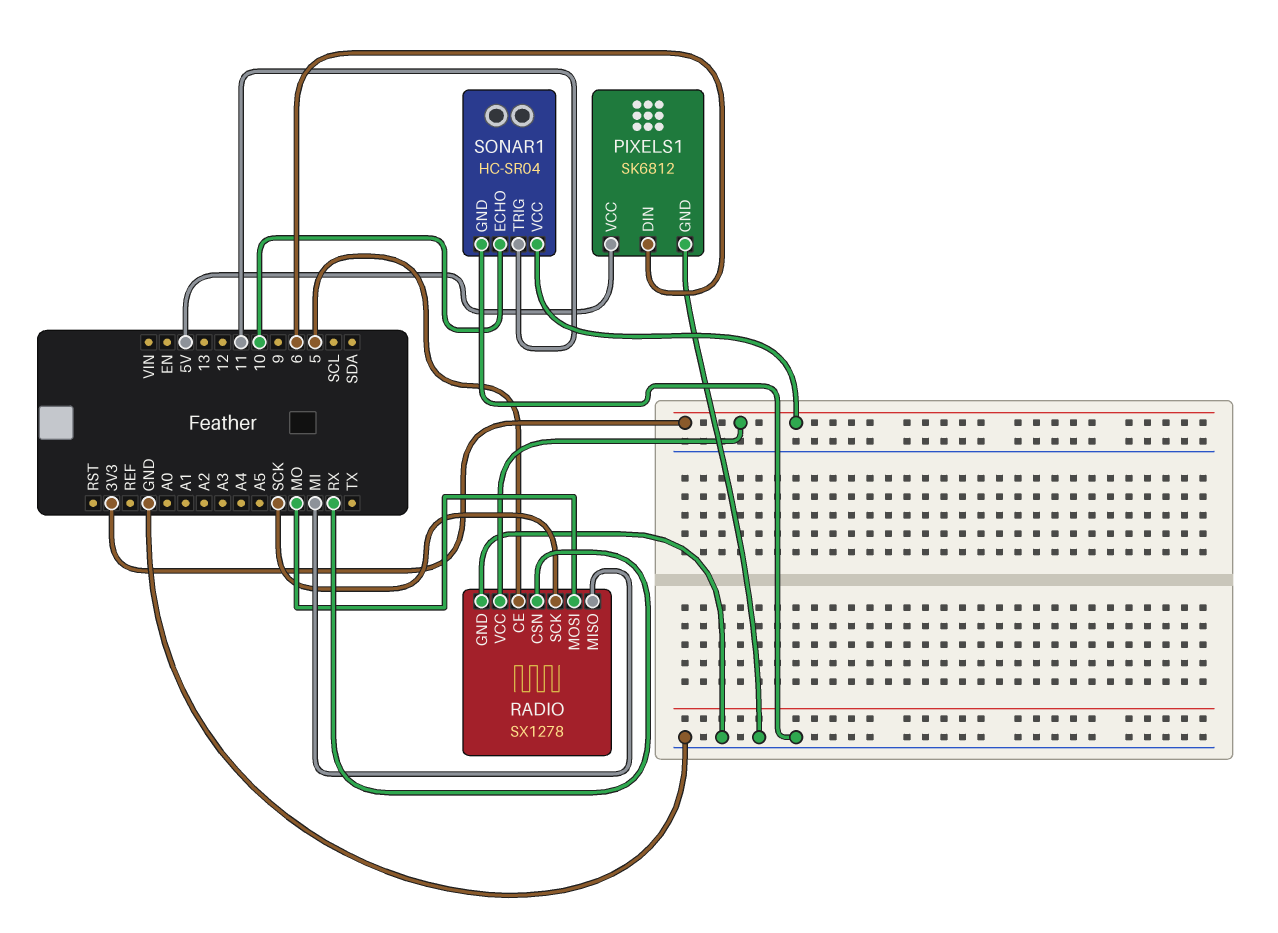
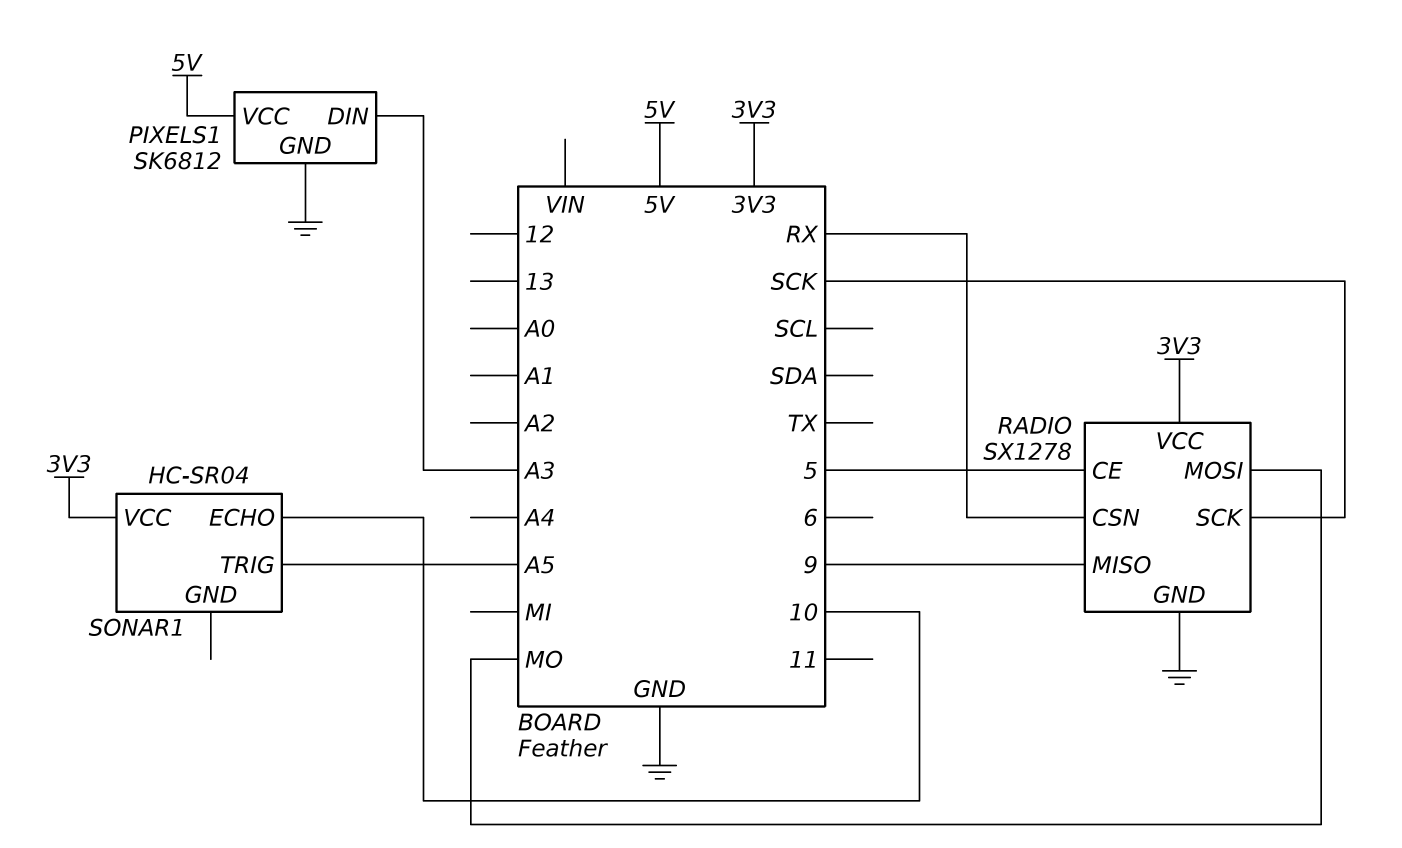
PIXELS1 pin DIN: 6 -> A3
RADIO pin MISO: MI -> 9
SONAR1 pin GND: GND -> none
SONAR1 pin TRIG: 11 -> A5

